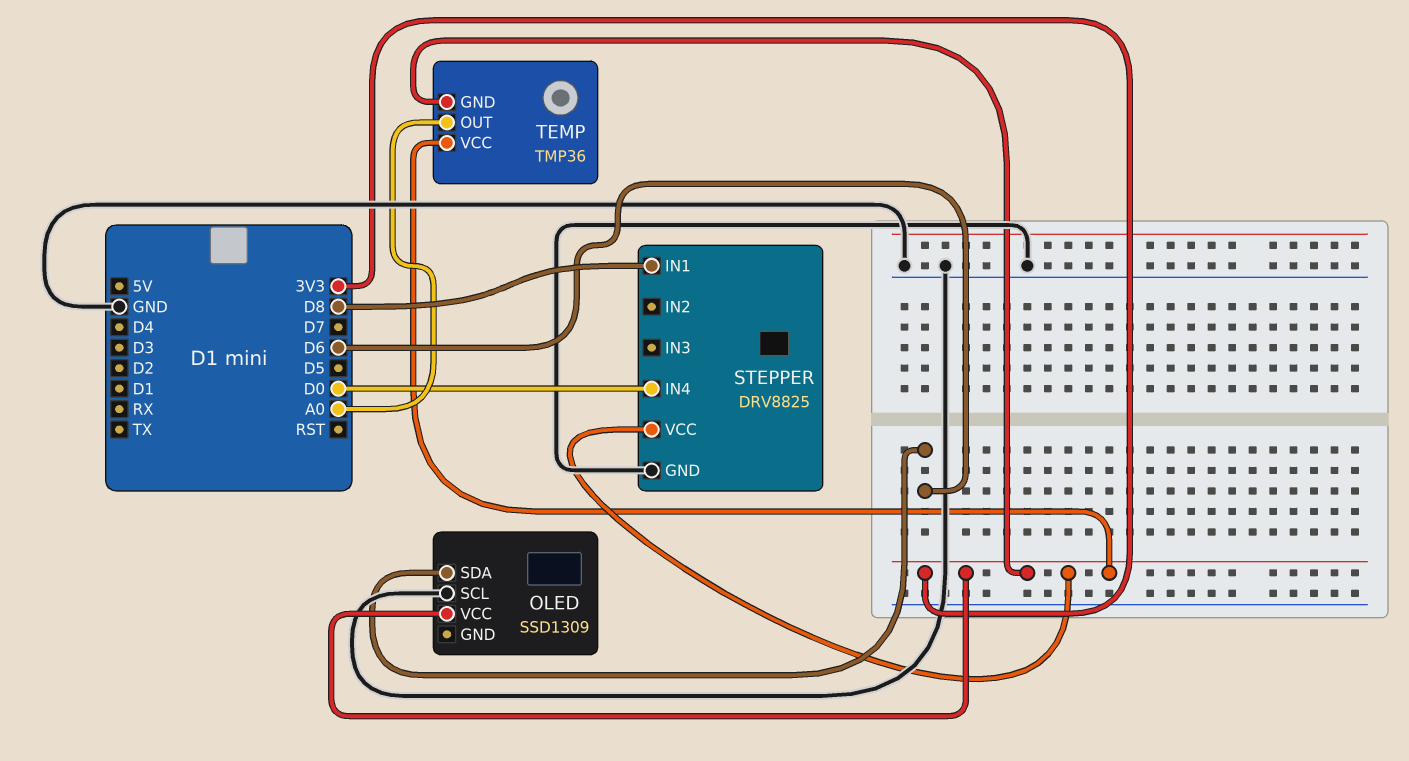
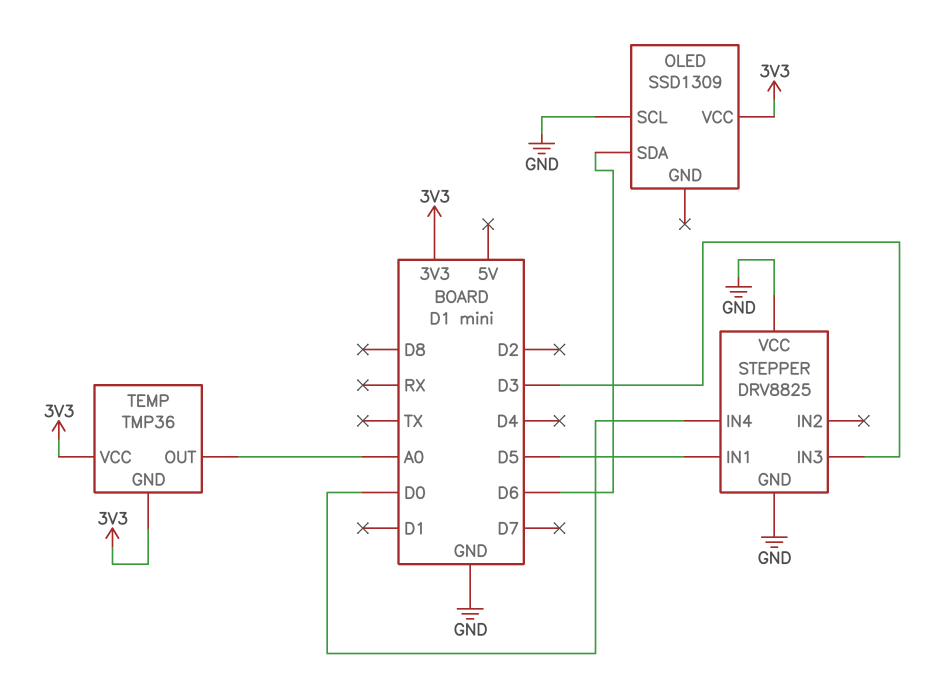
STEPPER pin IN1: D8 -> D5
STEPPER pin IN3: none -> D3
STEPPER pin VCC: 3V3 -> GND

